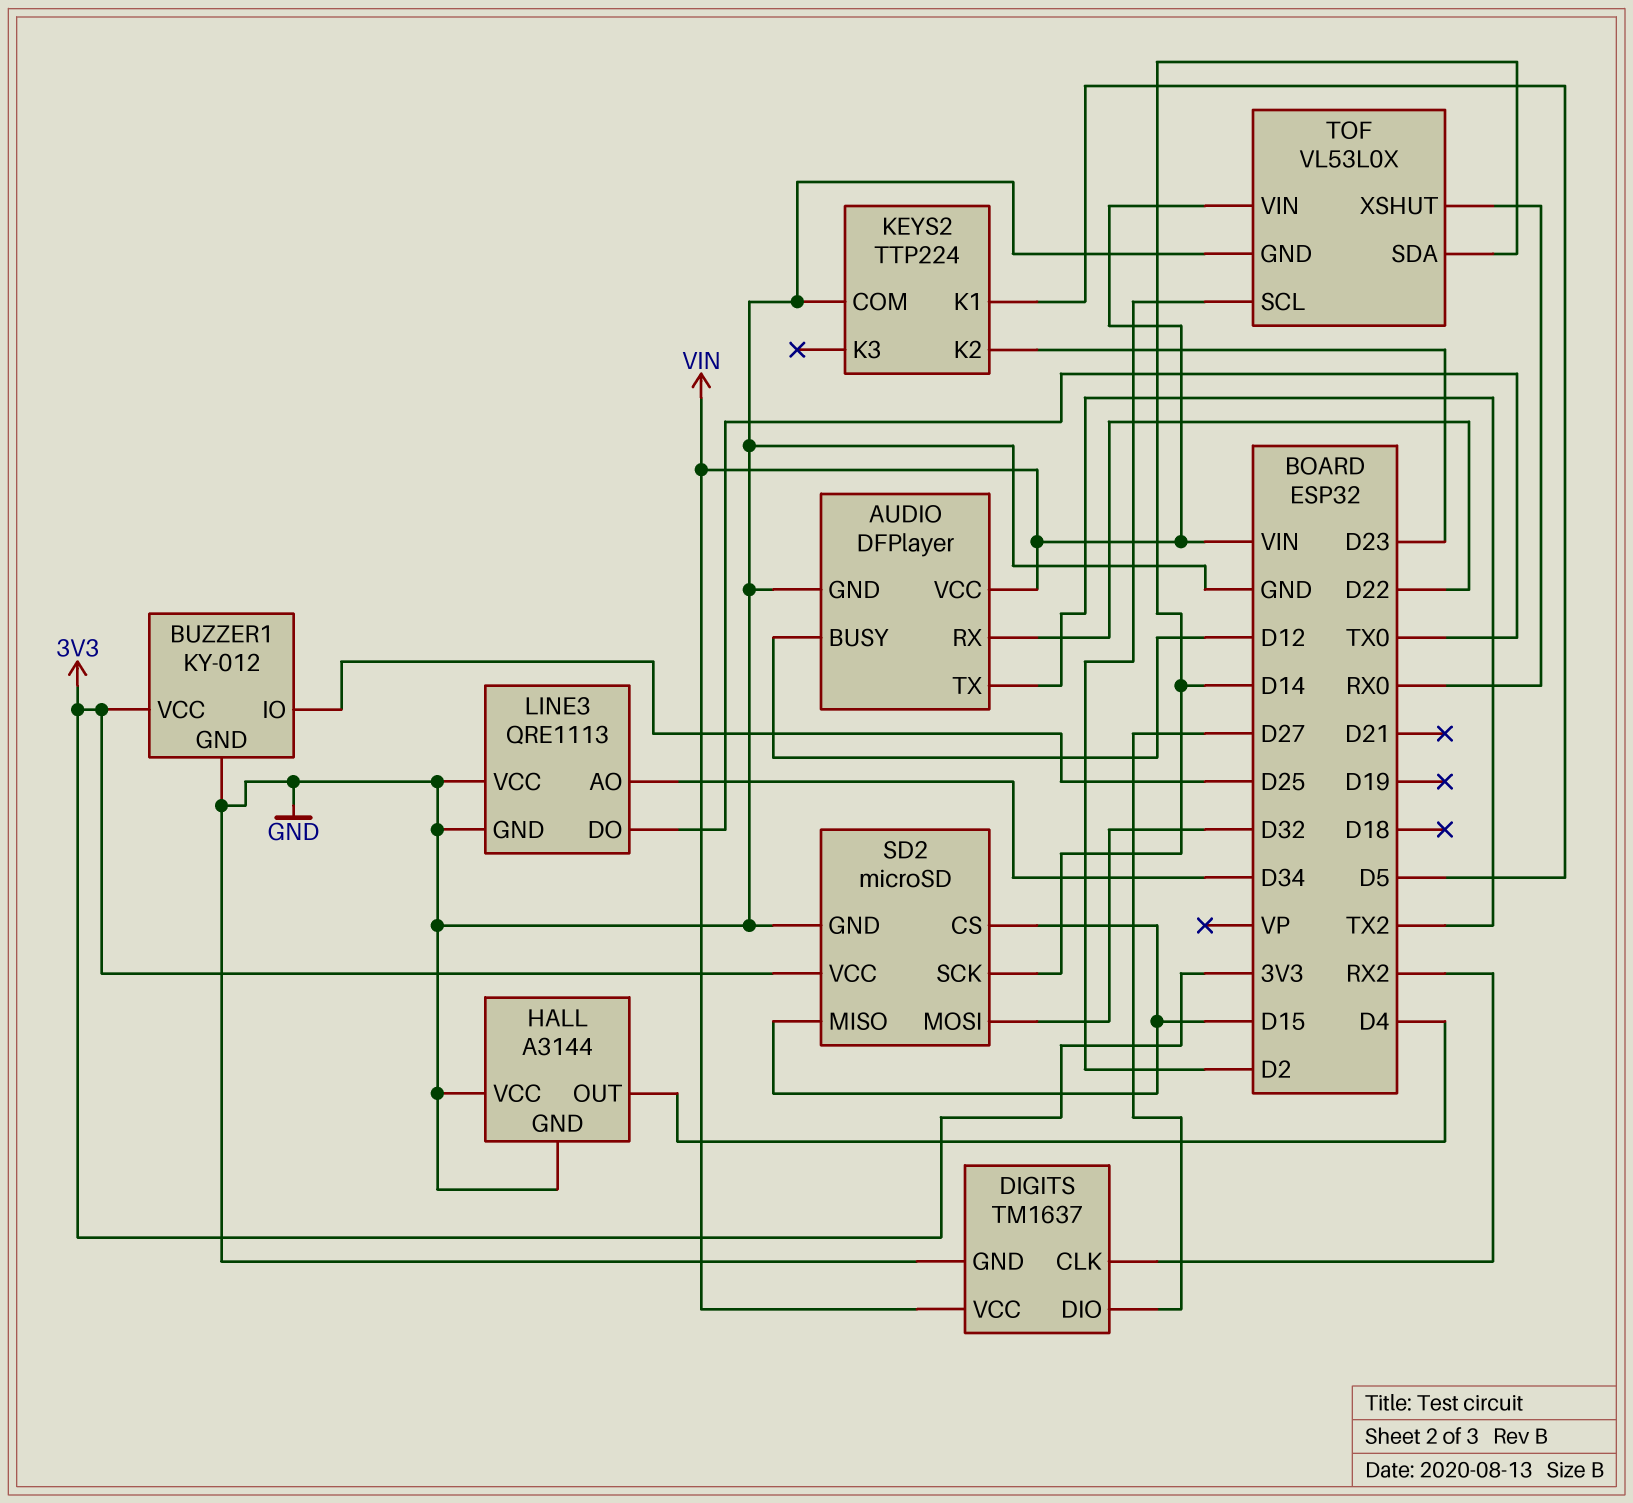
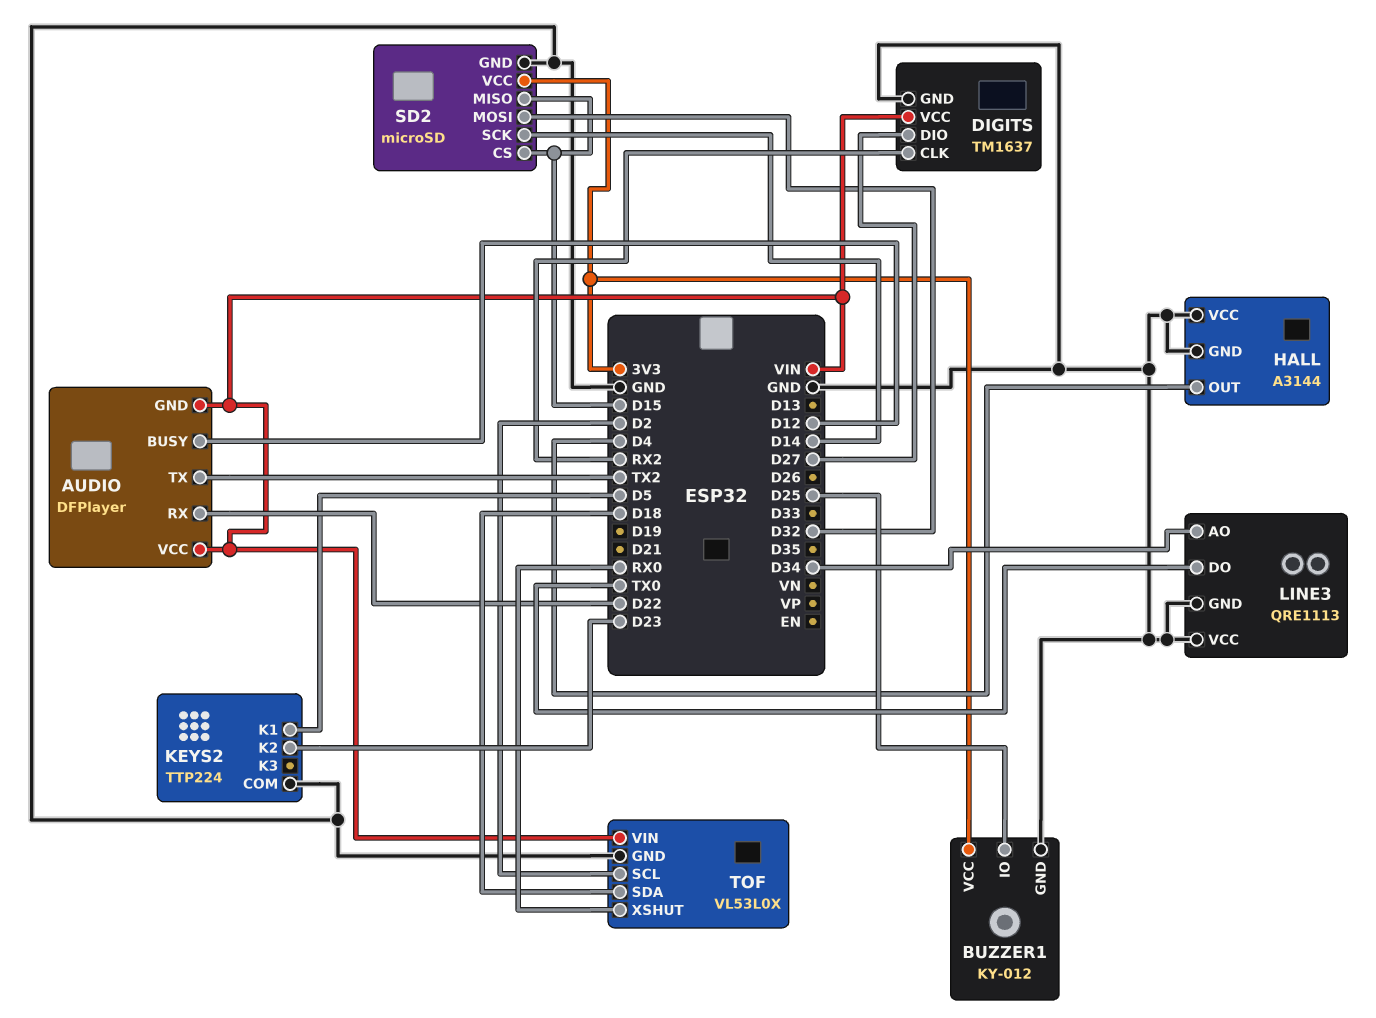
AUDIO pin GND: GND -> VIN
TOF pin SDA: D14 -> D18

